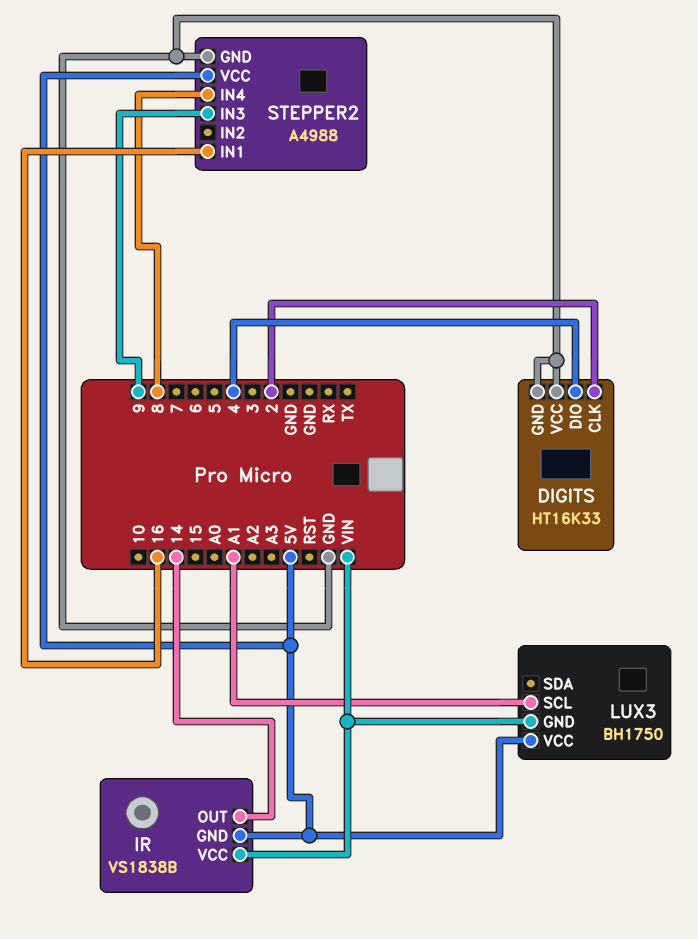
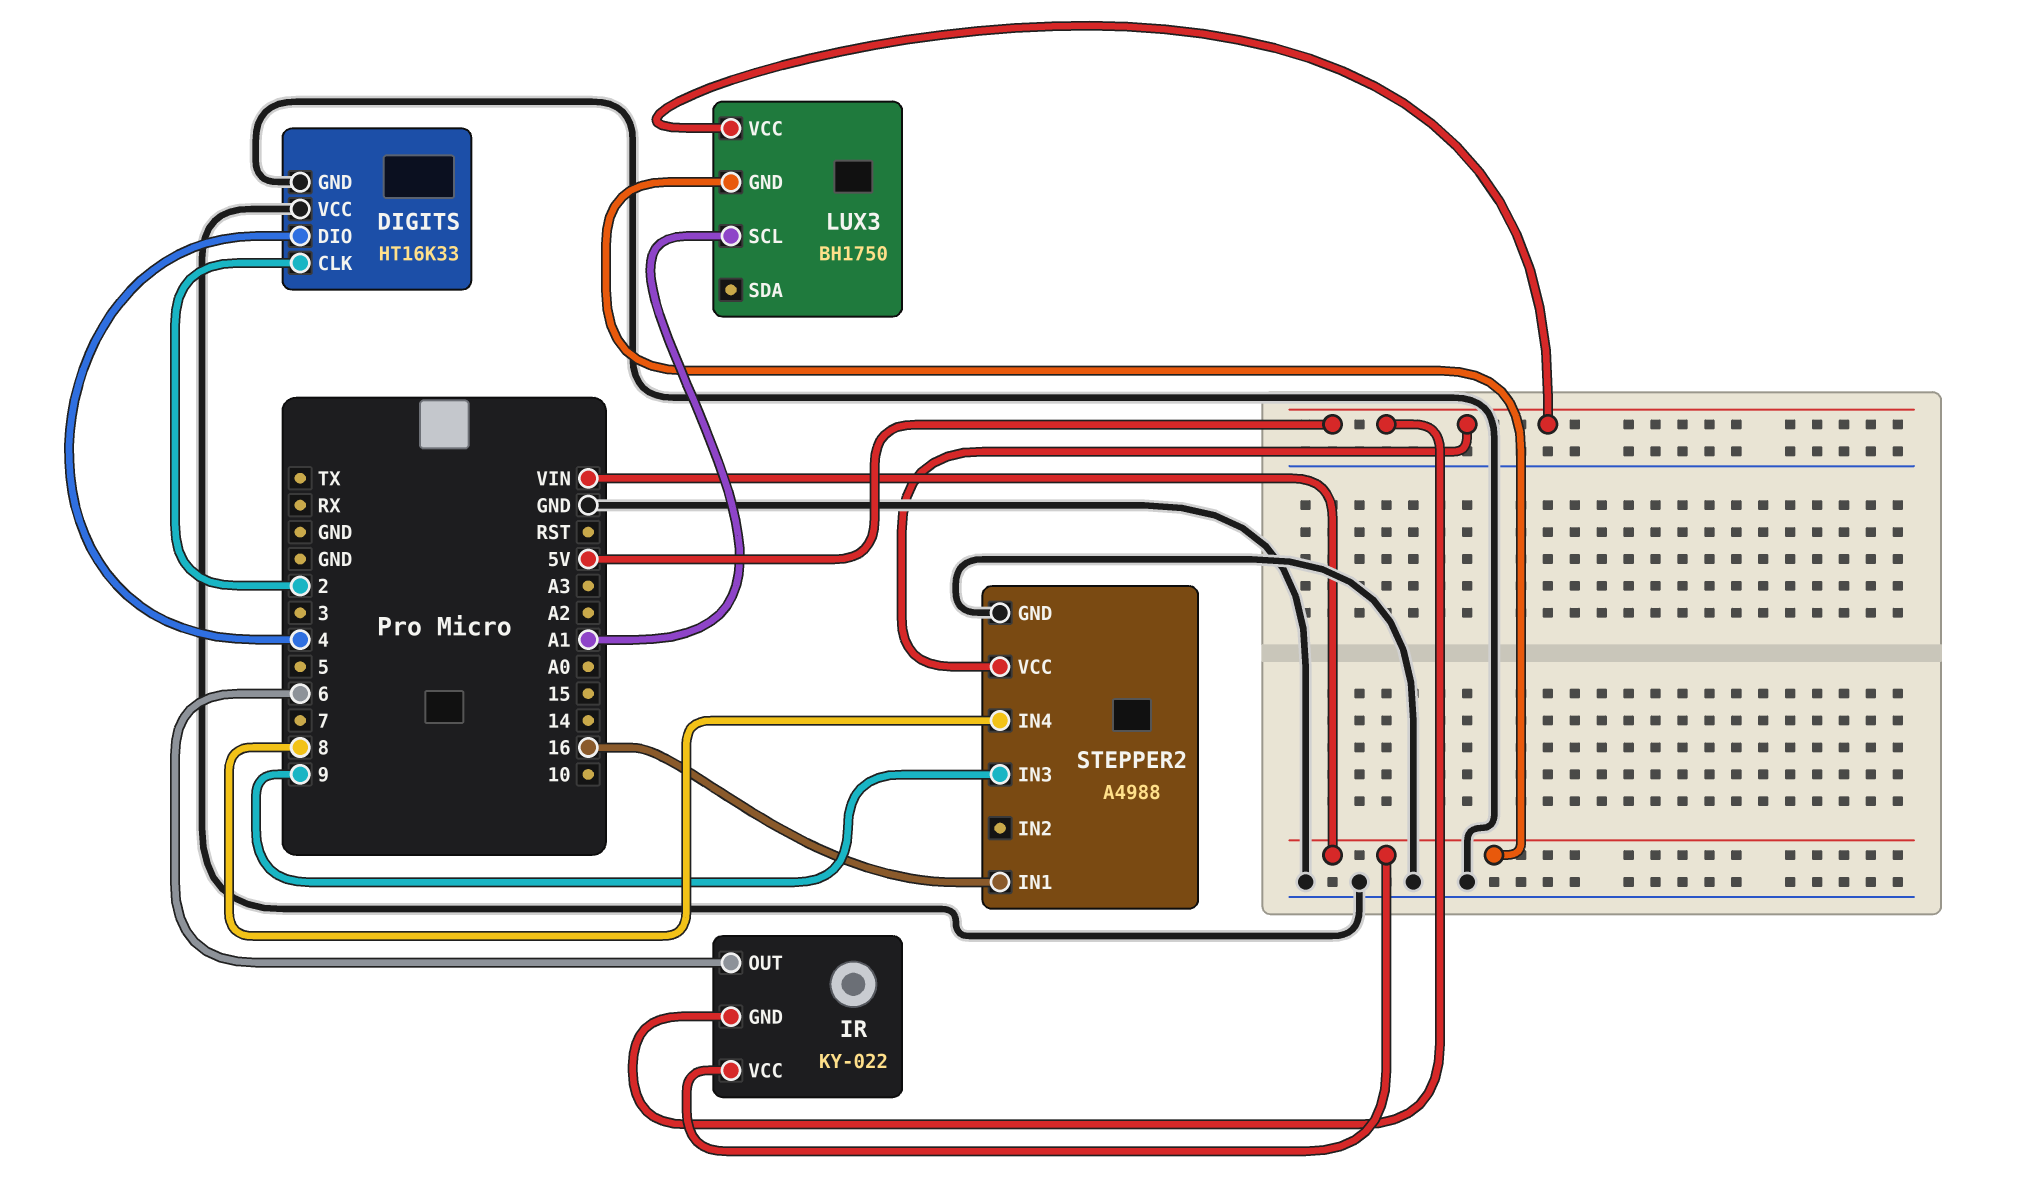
IR: VS1838B -> KY-022
IR pin OUT: 14 -> 6

